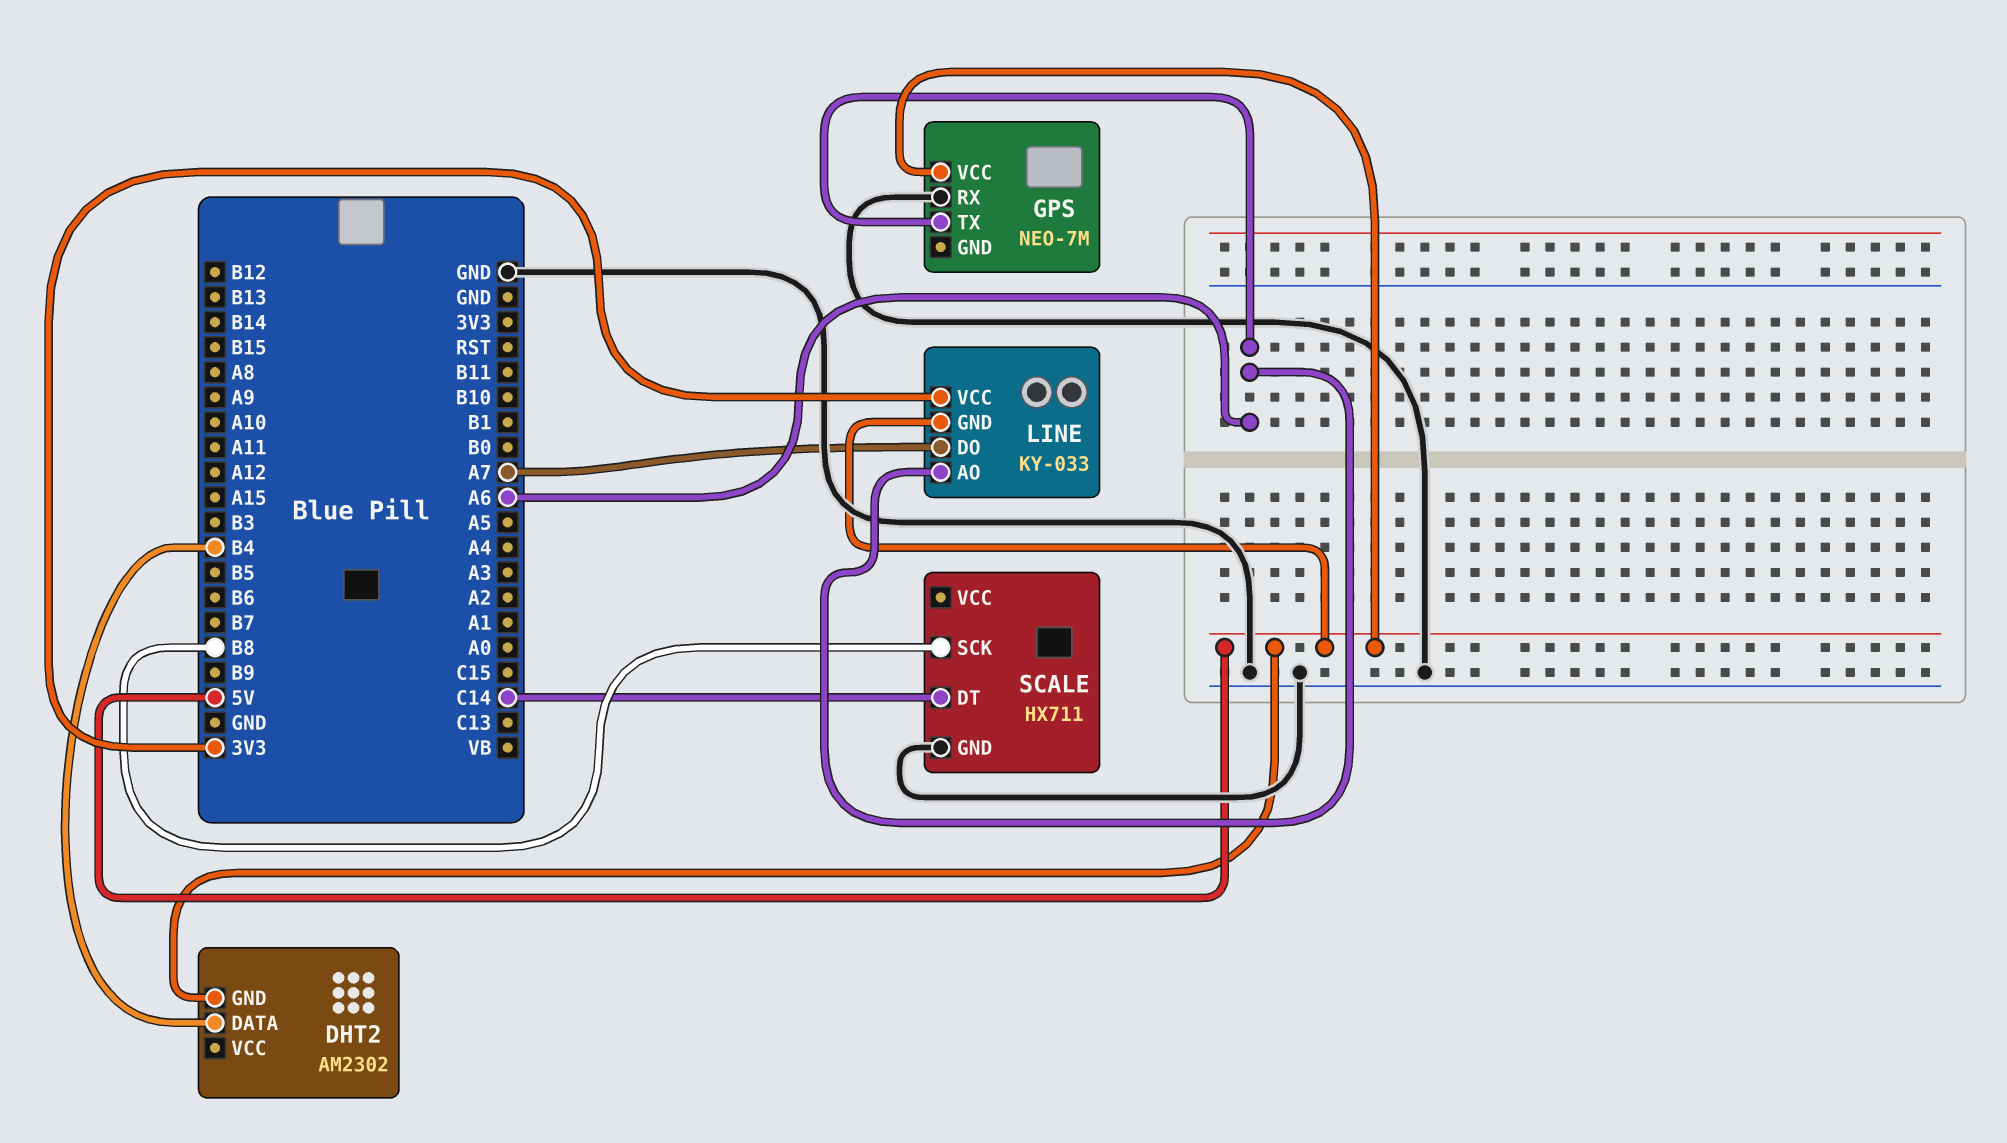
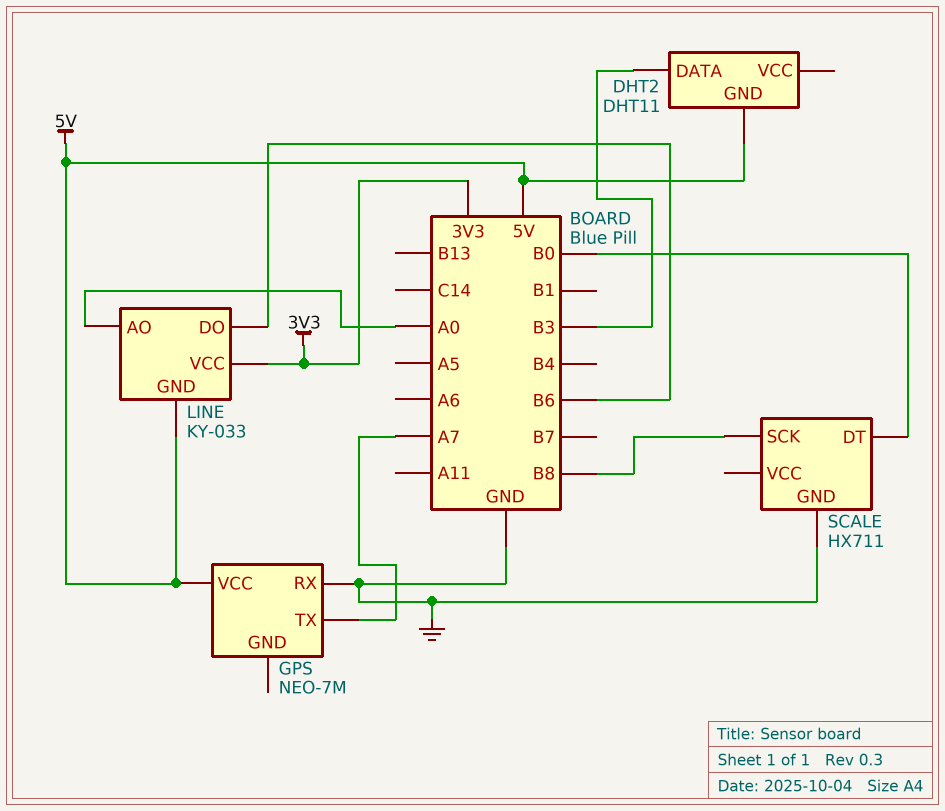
DHT2: AM2302 -> DHT11
DHT2 pin DATA: B4 -> B3
GPS pin TX: A6 -> A7
LINE pin AO: A6 -> A0
LINE pin DO: A7 -> B6
SCALE pin DT: C14 -> B0

